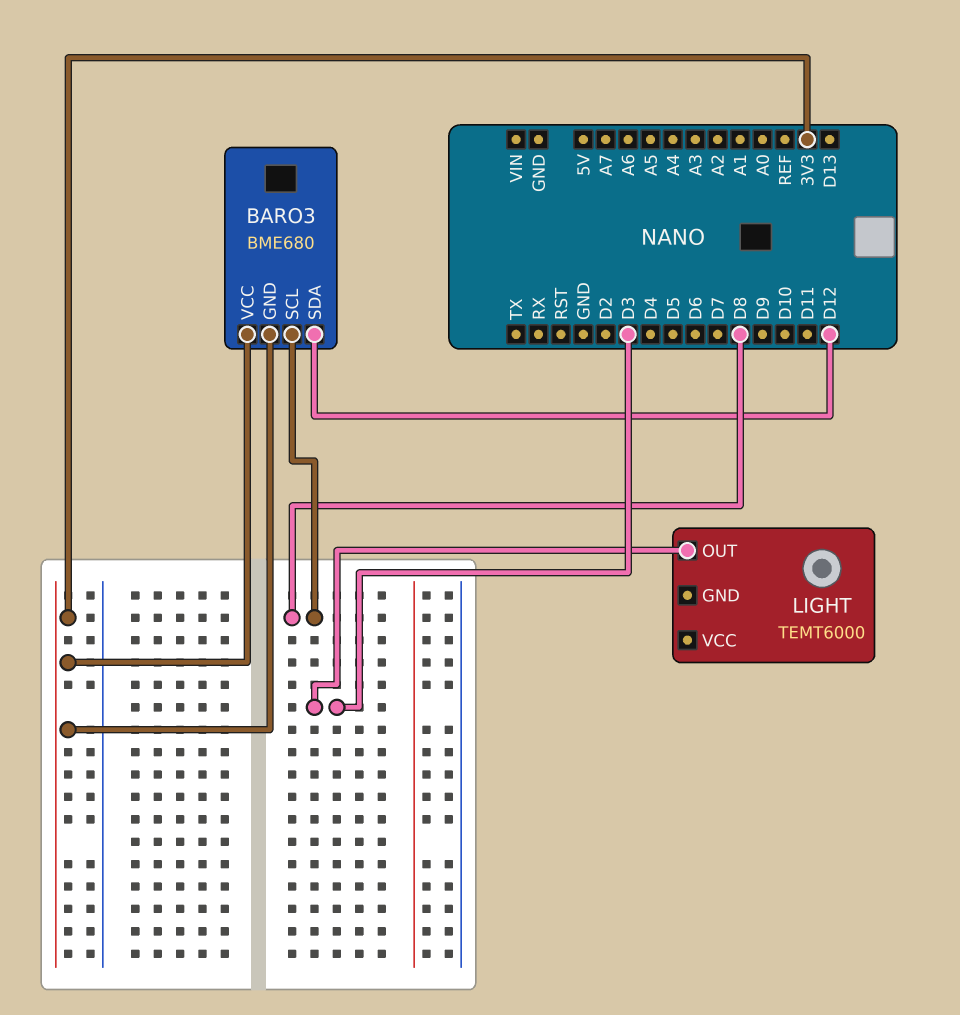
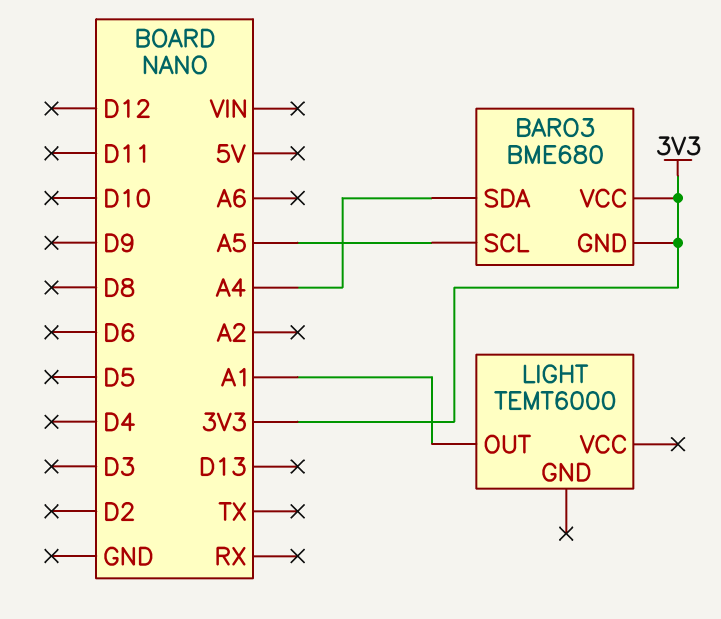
BARO3 pin SCL: D8 -> A5
BARO3 pin SDA: D12 -> A4
LIGHT pin OUT: D3 -> A1

